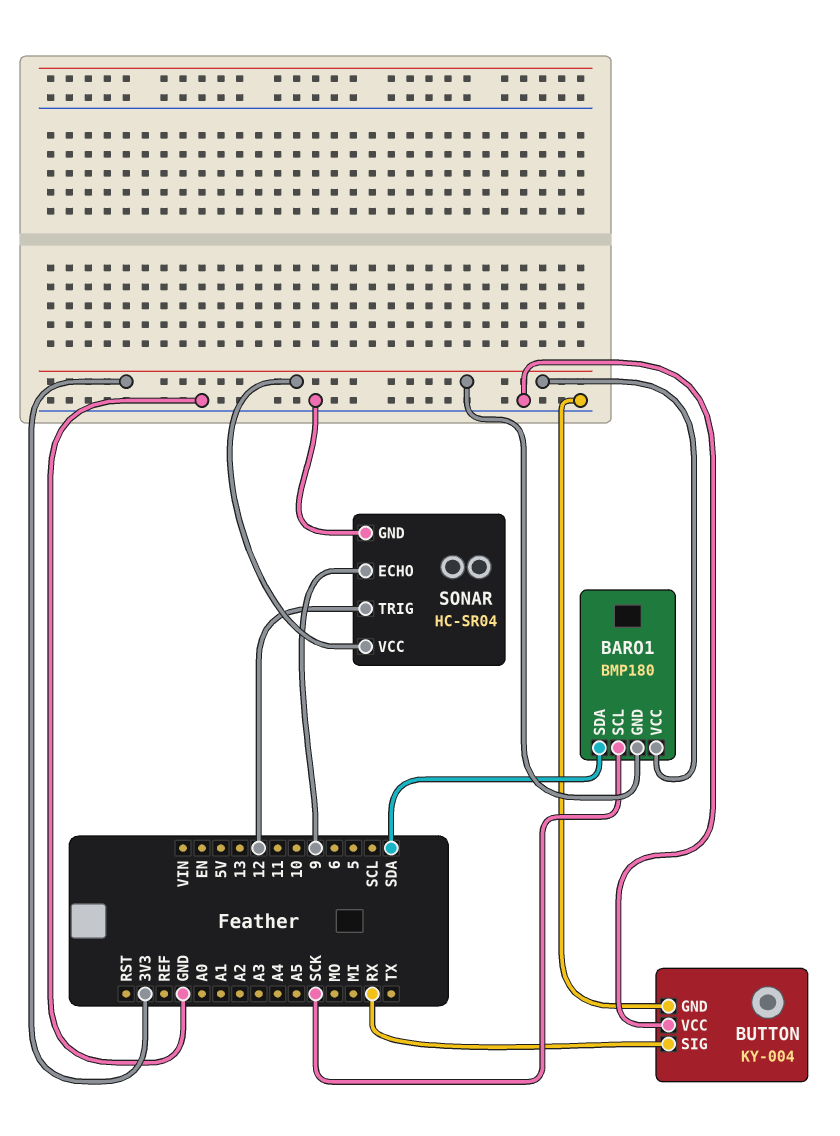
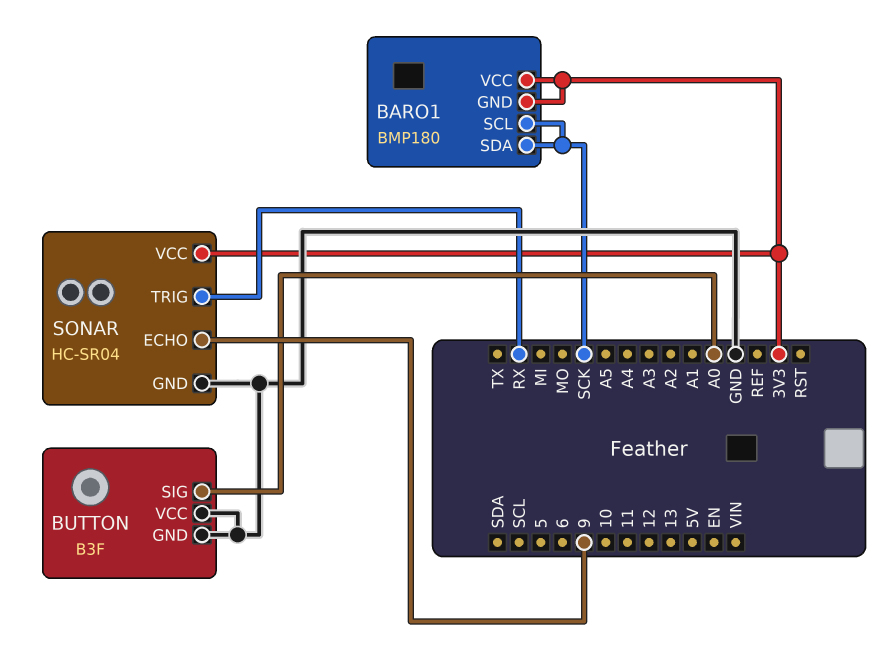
BARO1 pin SDA: SDA -> SCK
BUTTON: KY-004 -> B3F
BUTTON pin SIG: RX -> A0
SONAR pin TRIG: 12 -> RX

